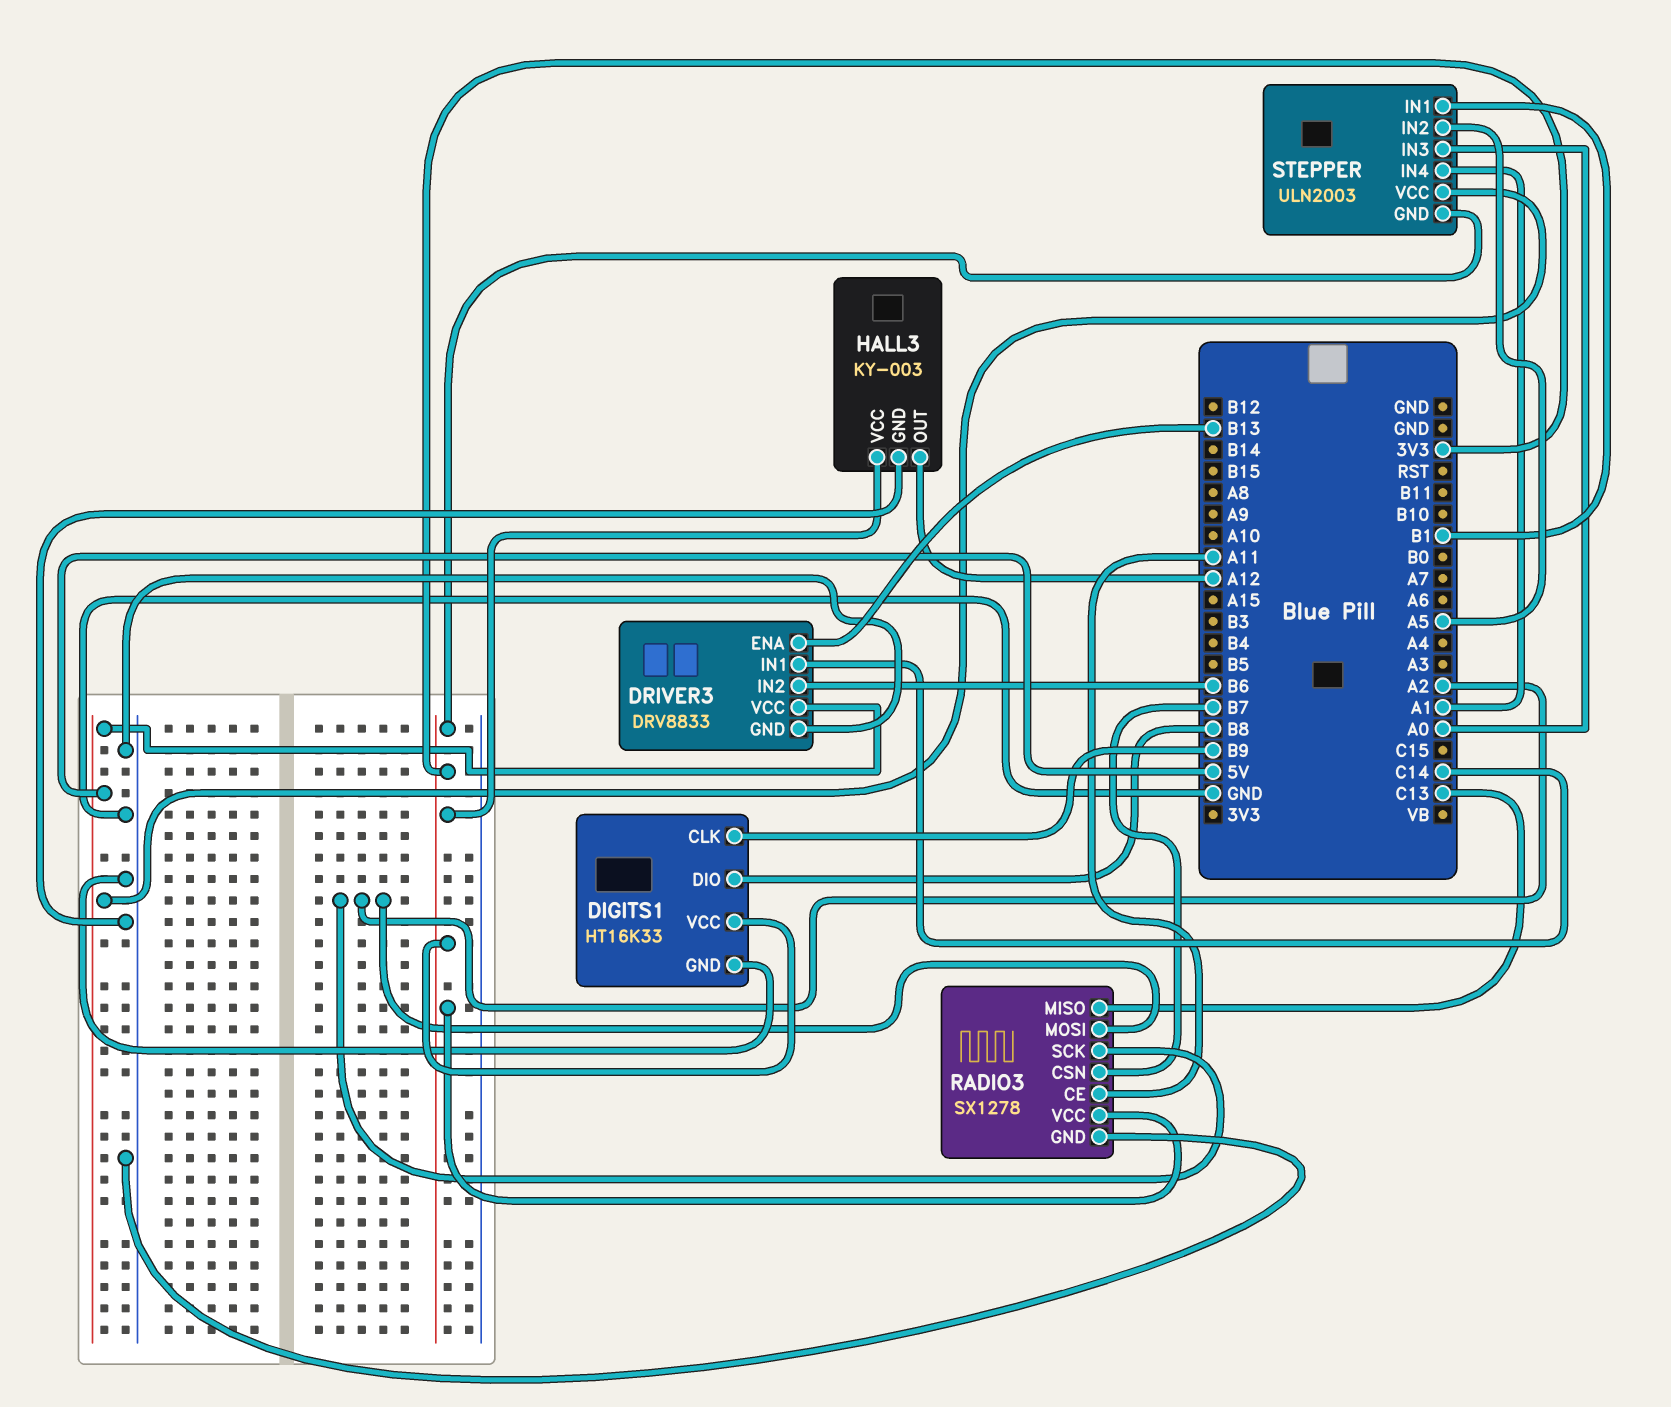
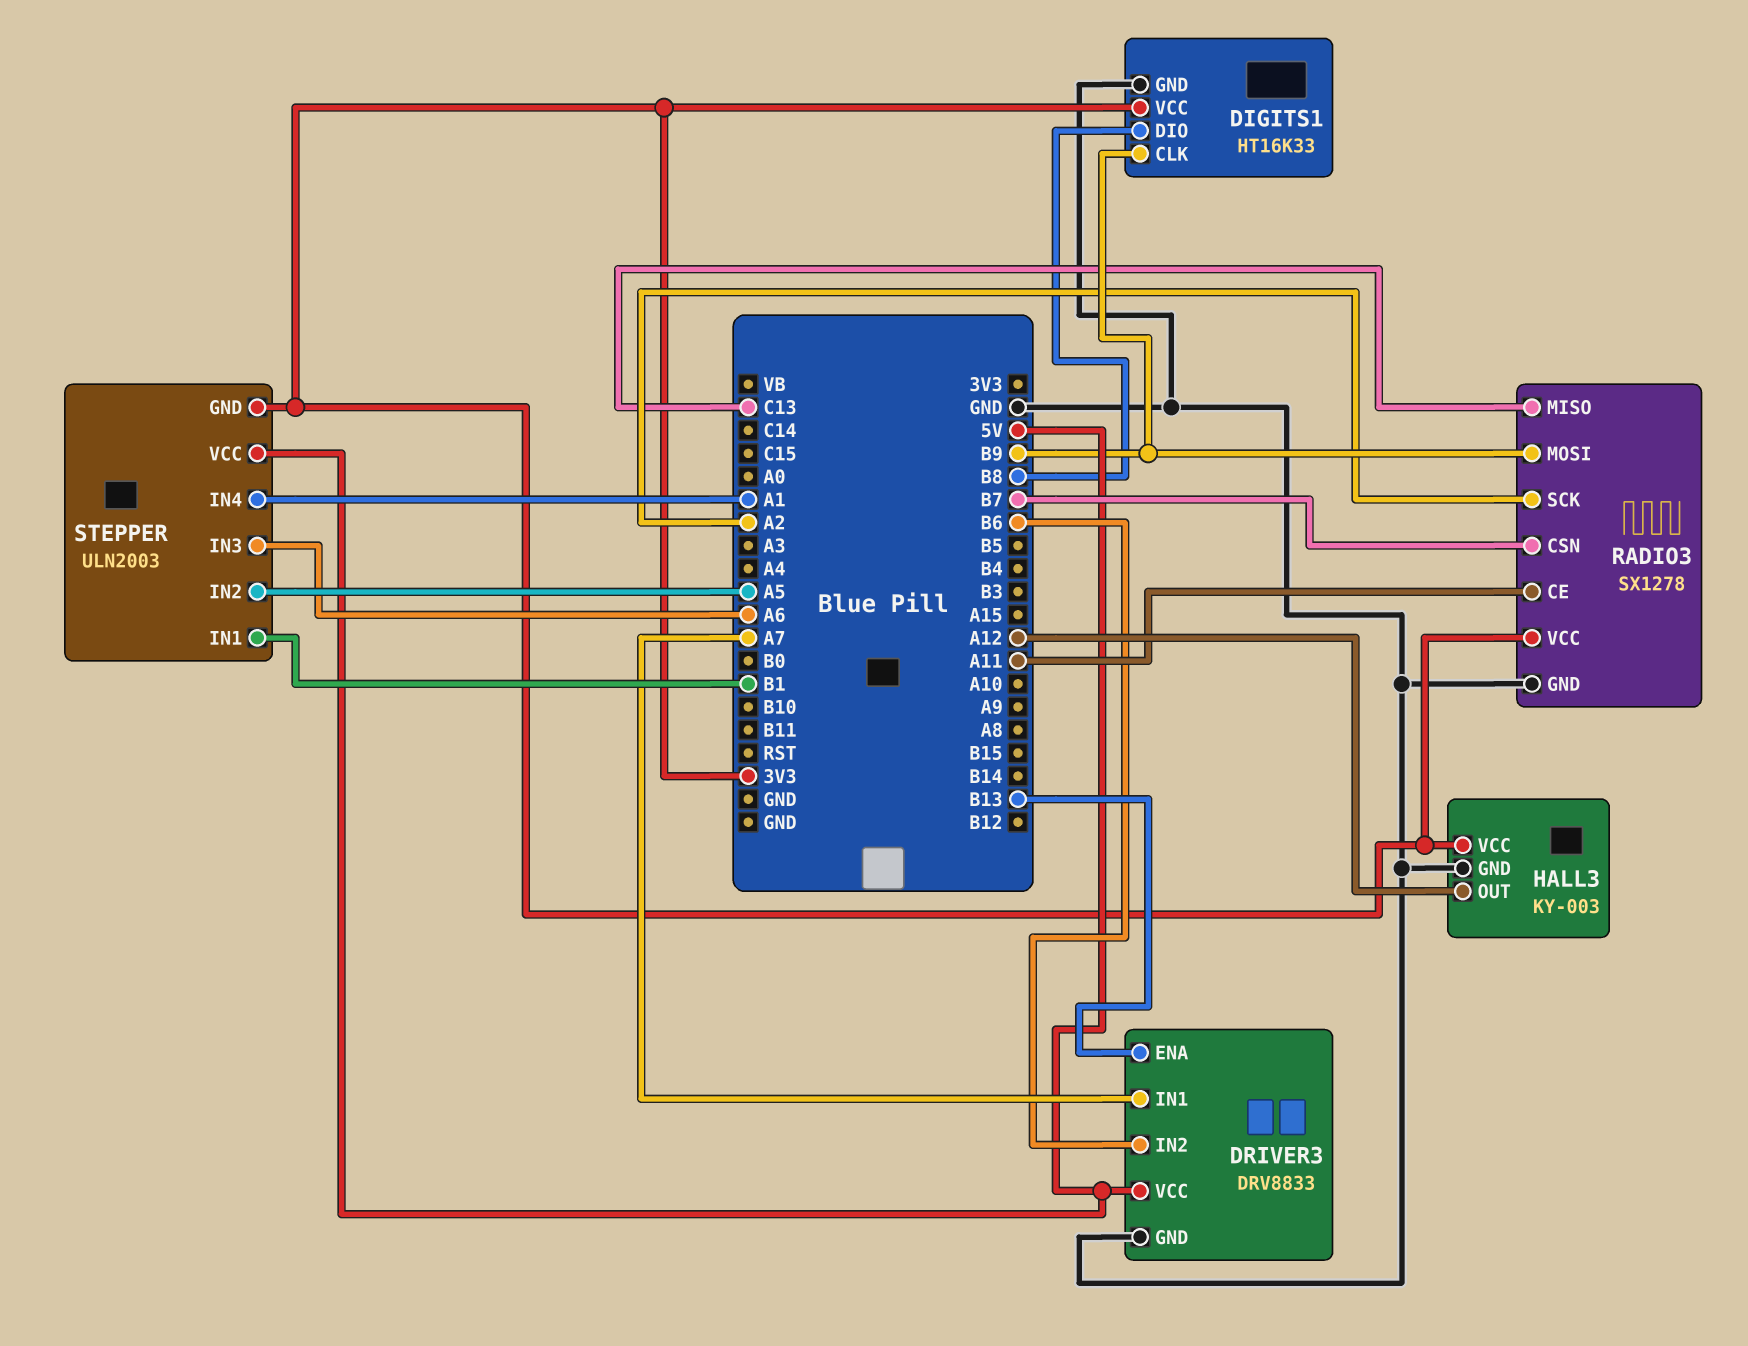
DRIVER3 pin IN1: C14 -> A7
RADIO3 pin MOSI: A2 -> B9
STEPPER pin IN3: A0 -> A6

